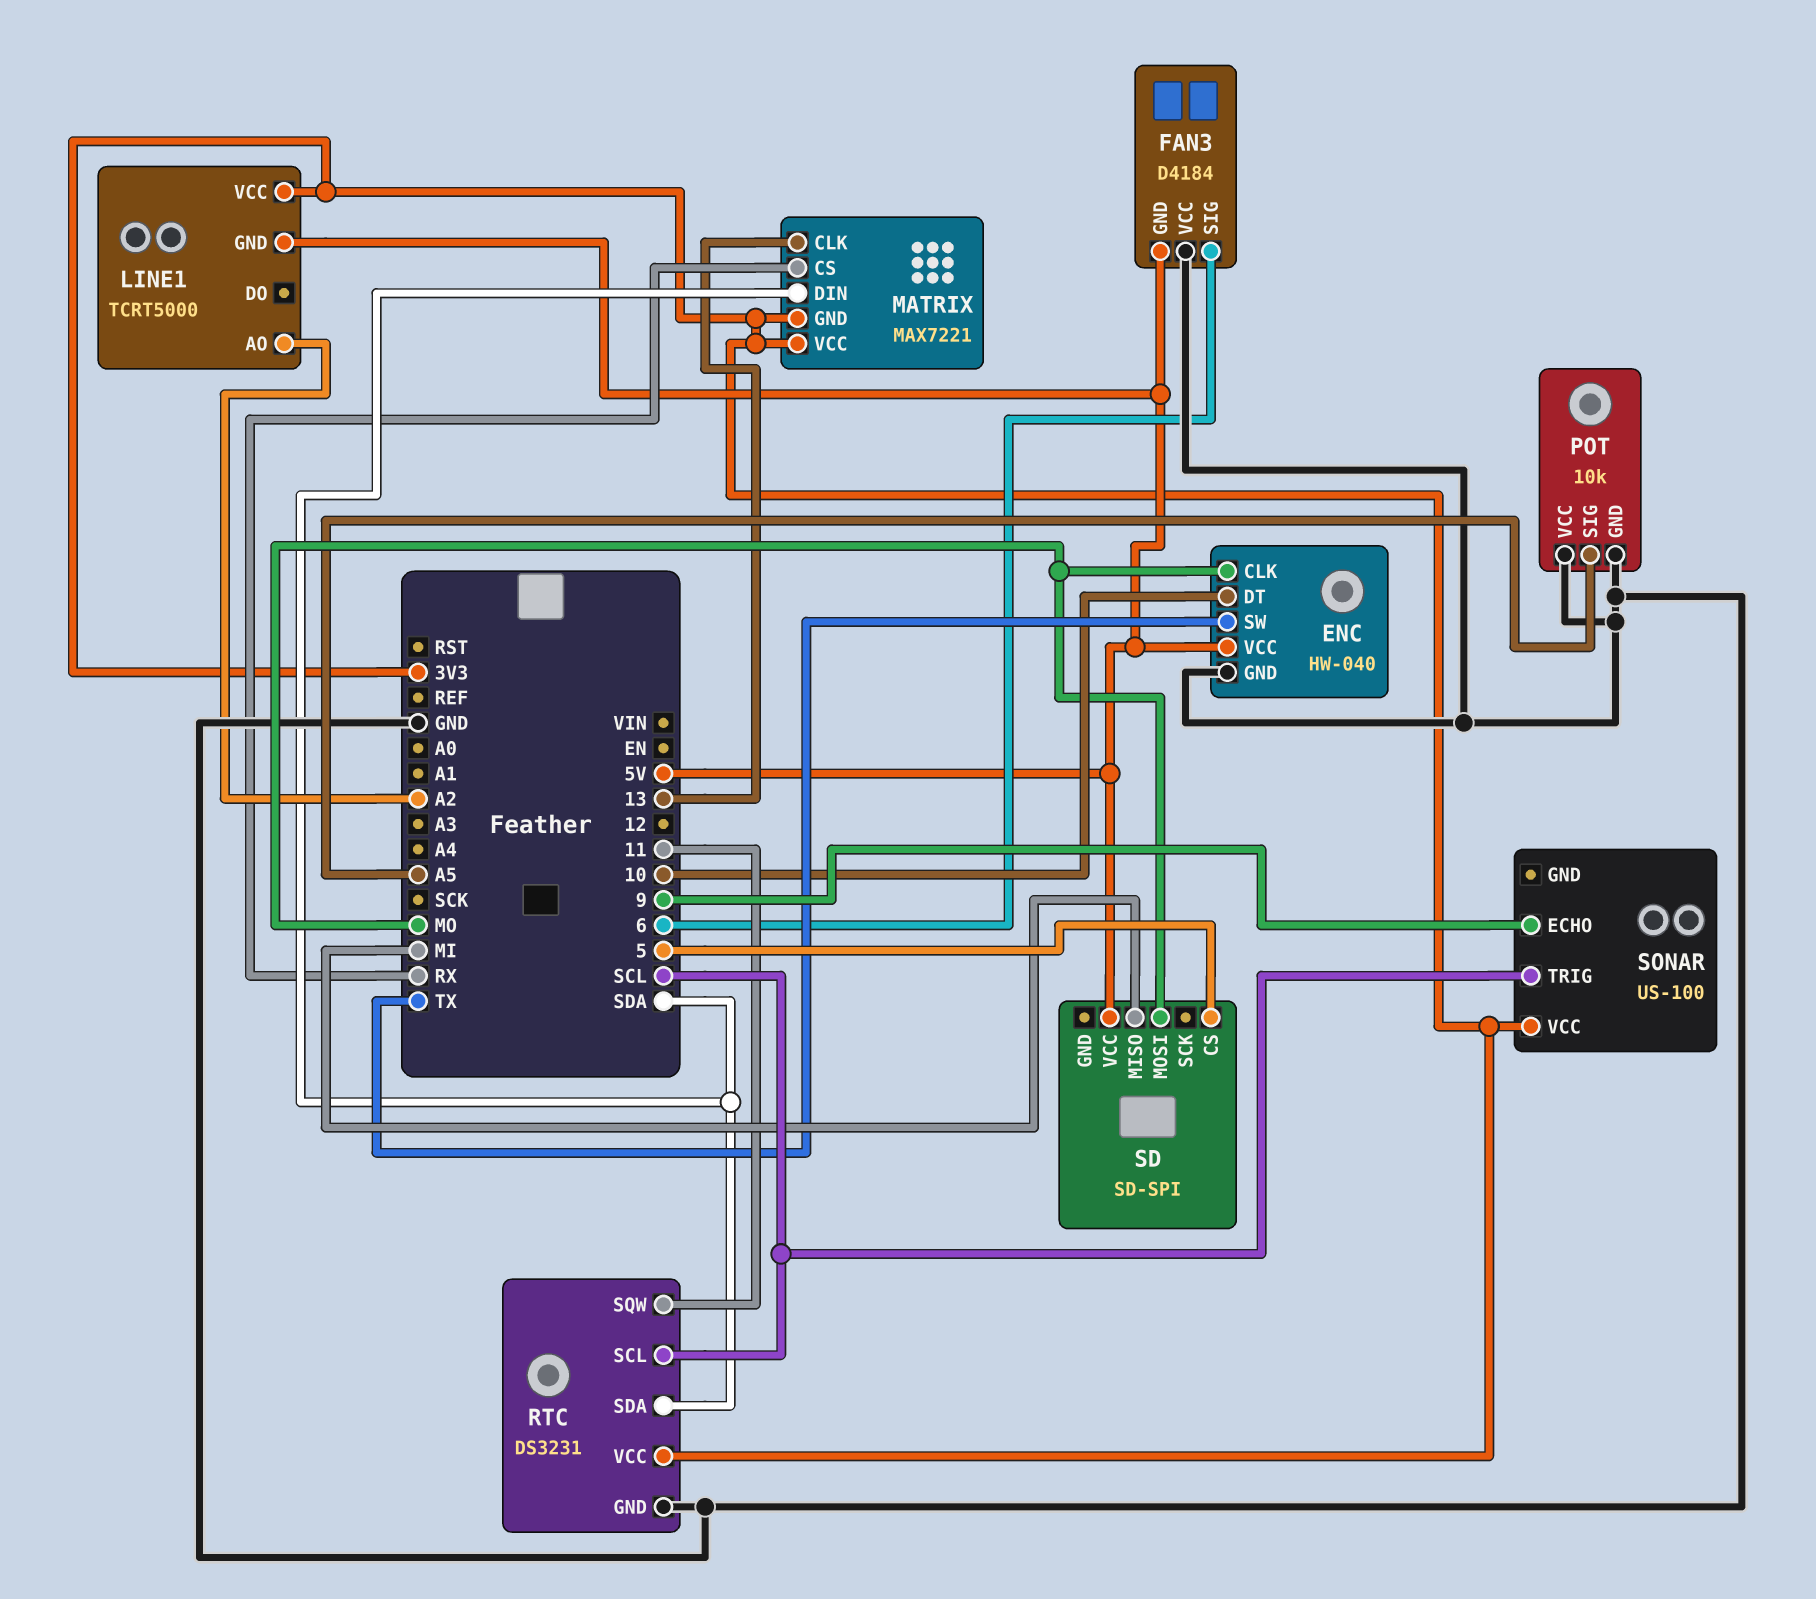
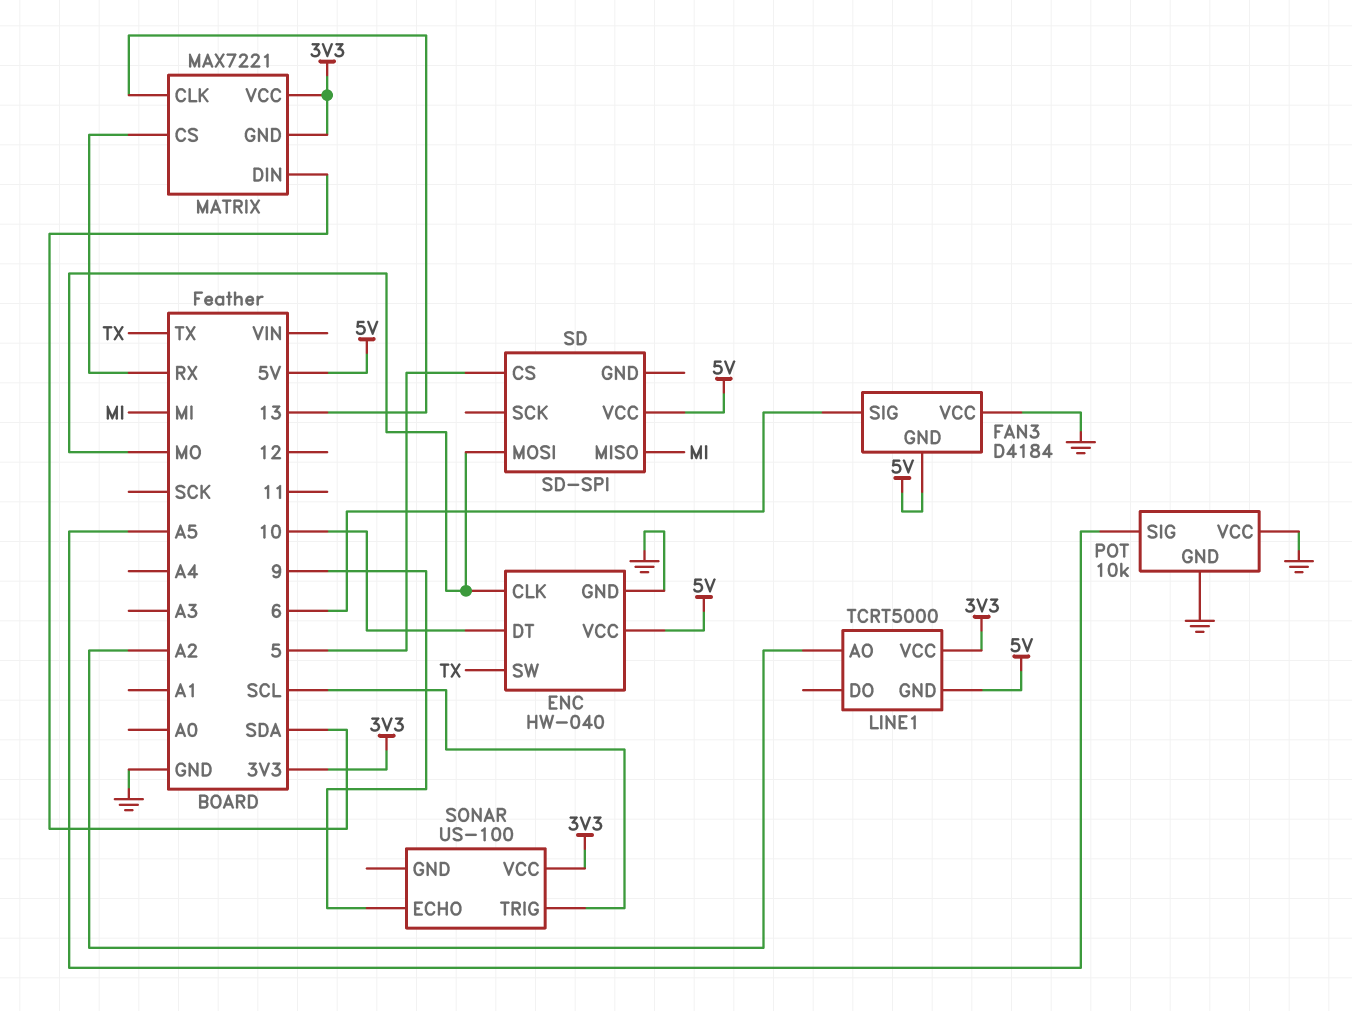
RTC: DS3231 -> none
RTC pin GND: GND -> none
RTC pin SCL: SCL -> none
RTC pin SDA: SDA -> none
RTC pin SQW: 11 -> none
RTC pin VCC: 3V3 -> none

